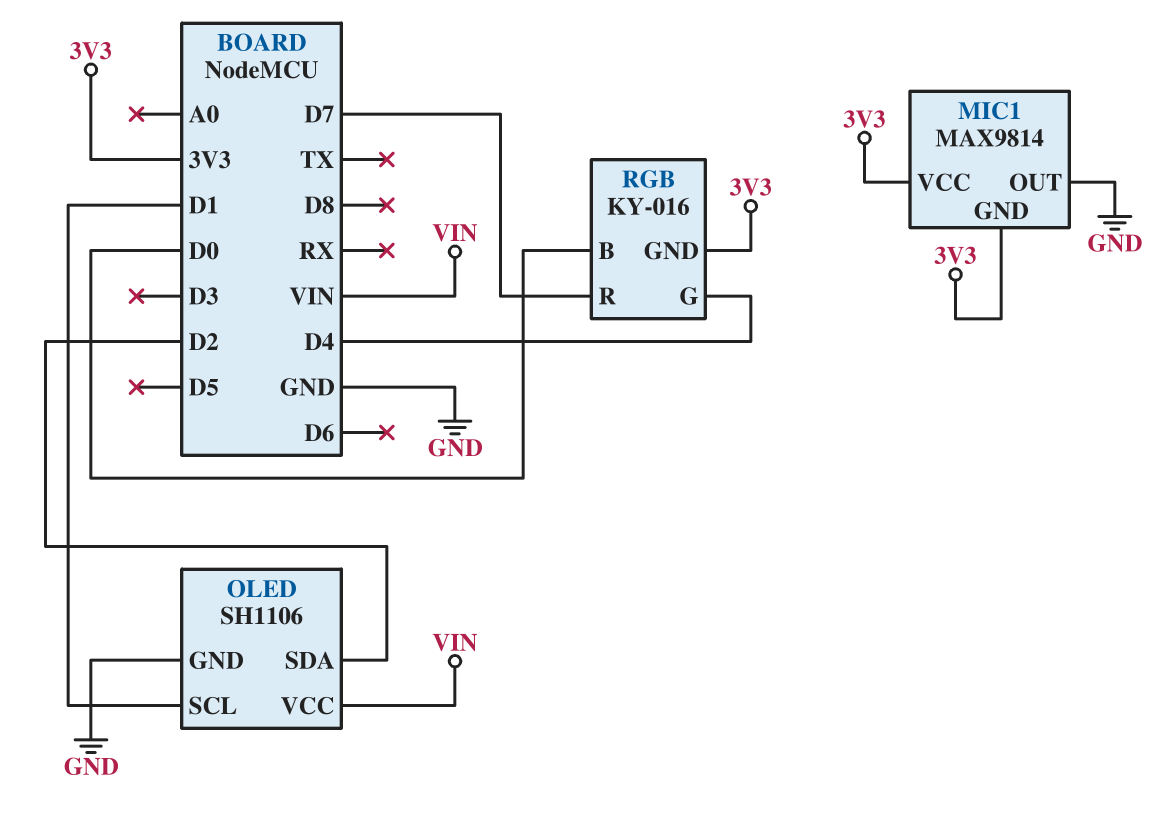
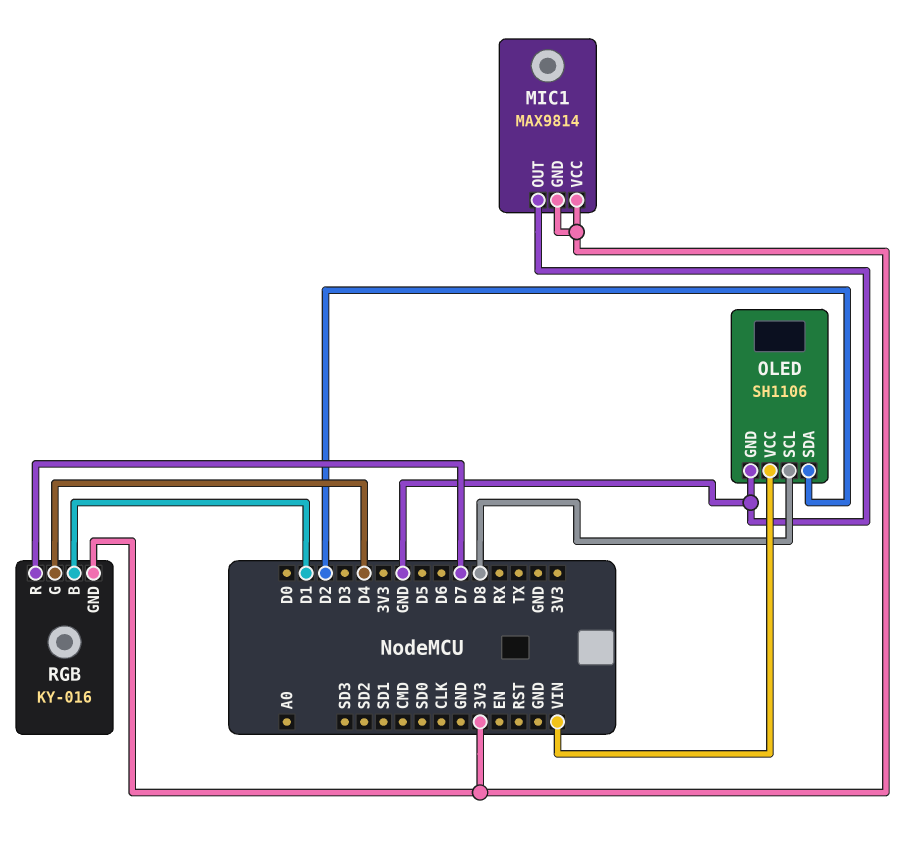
OLED pin SCL: D1 -> D8
RGB pin B: D0 -> D1

